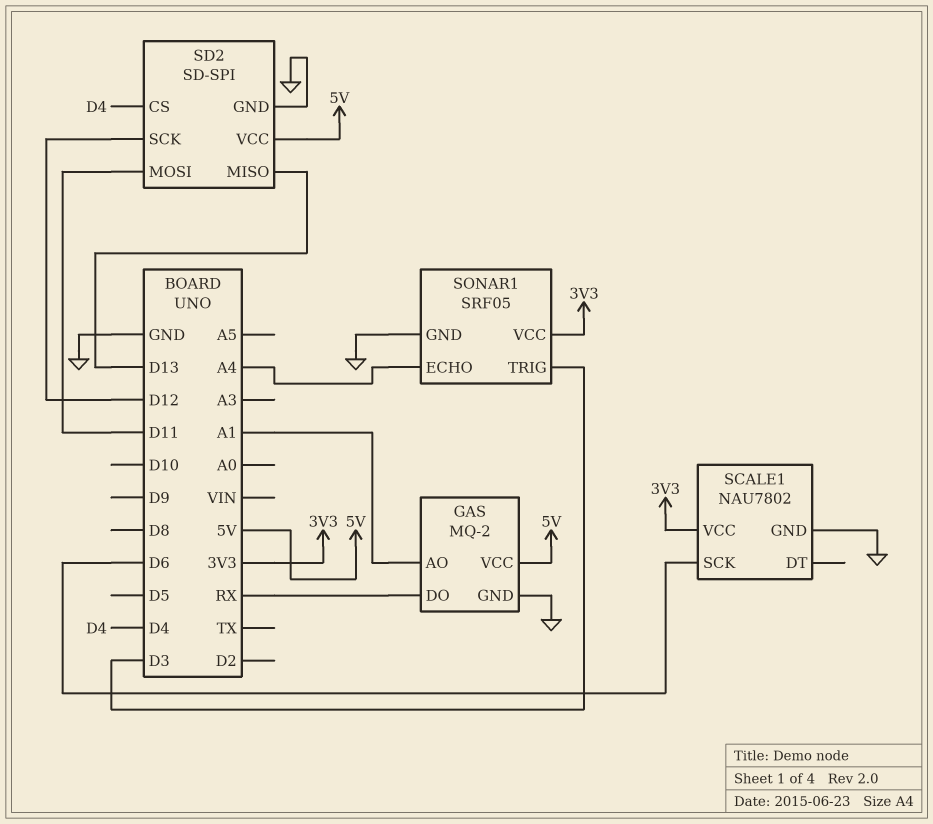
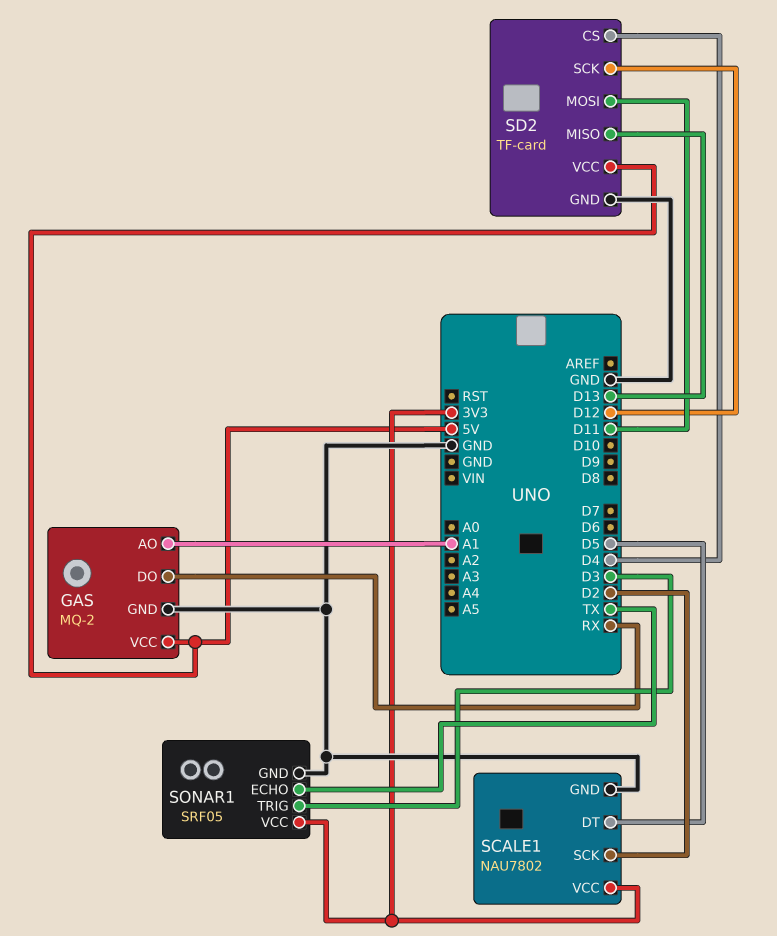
SCALE1 pin DT: none -> D5
SCALE1 pin SCK: D6 -> D2
SD2: SD-SPI -> TF-card
SONAR1 pin ECHO: A4 -> TX

